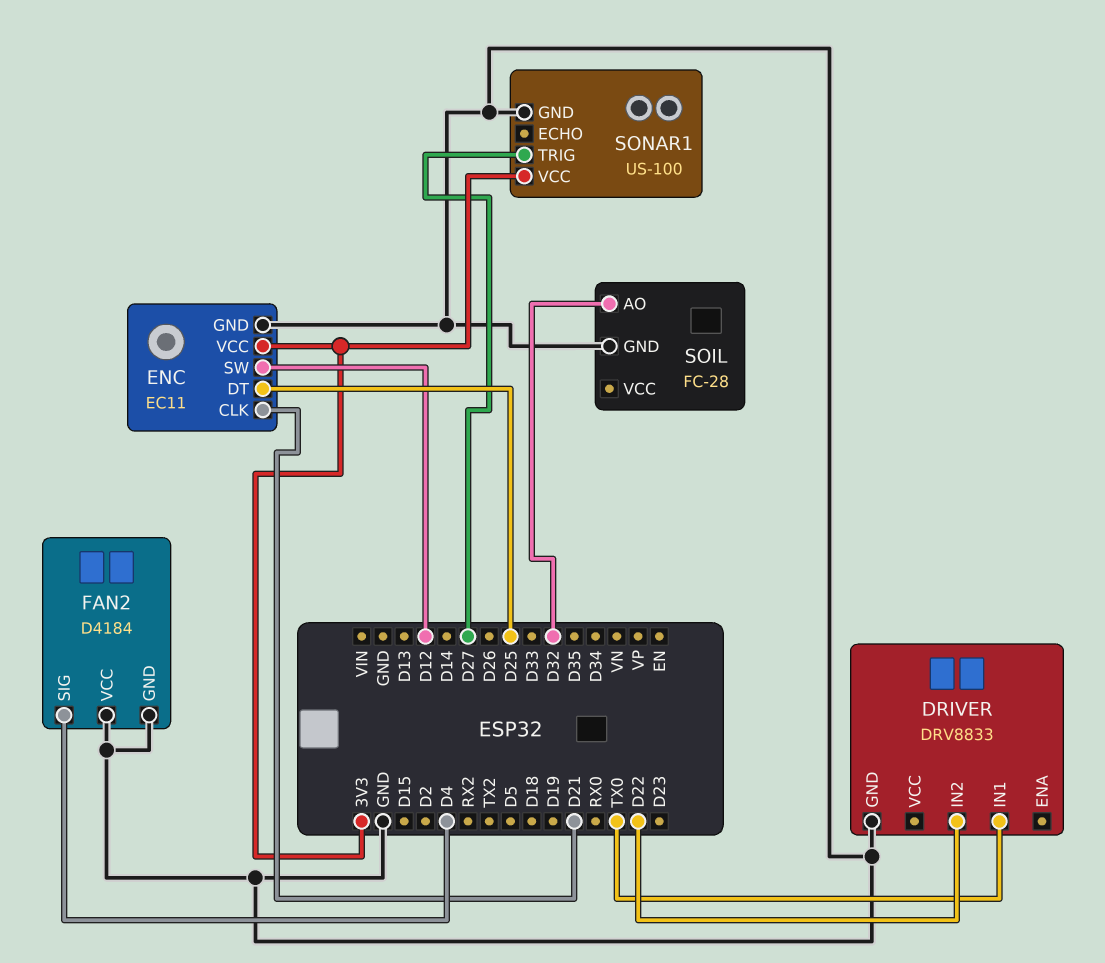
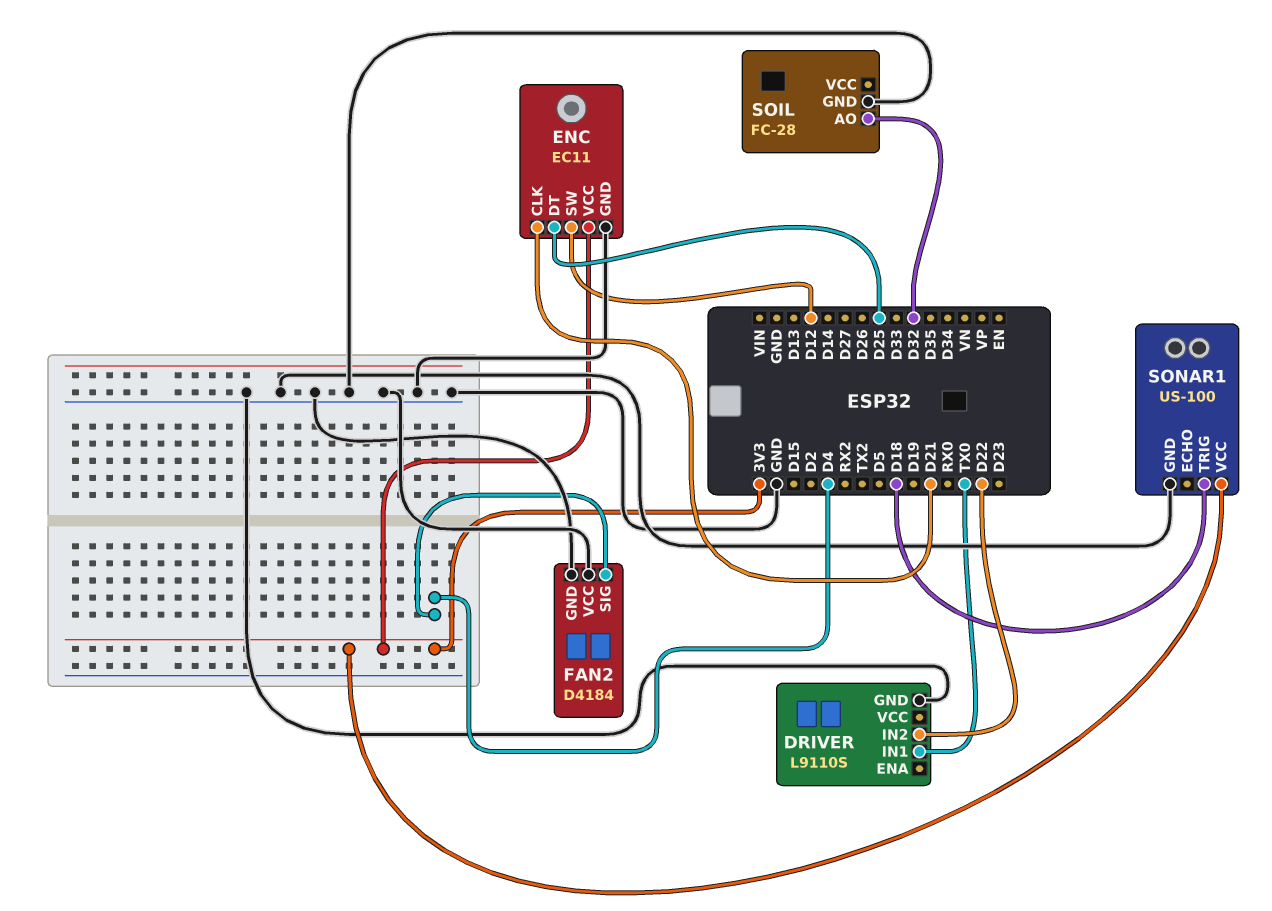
DRIVER: DRV8833 -> L9110S
SONAR1 pin TRIG: D27 -> D18

